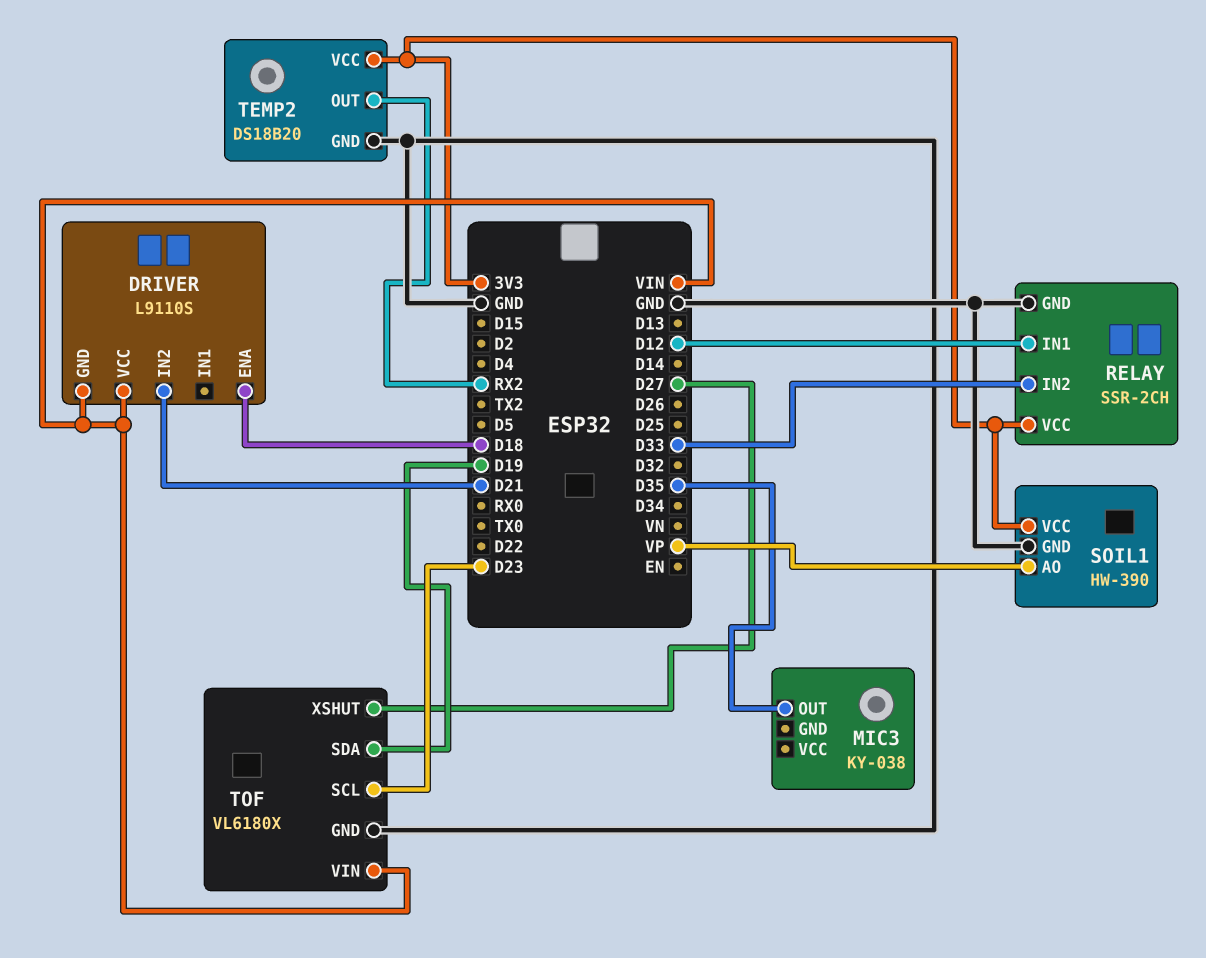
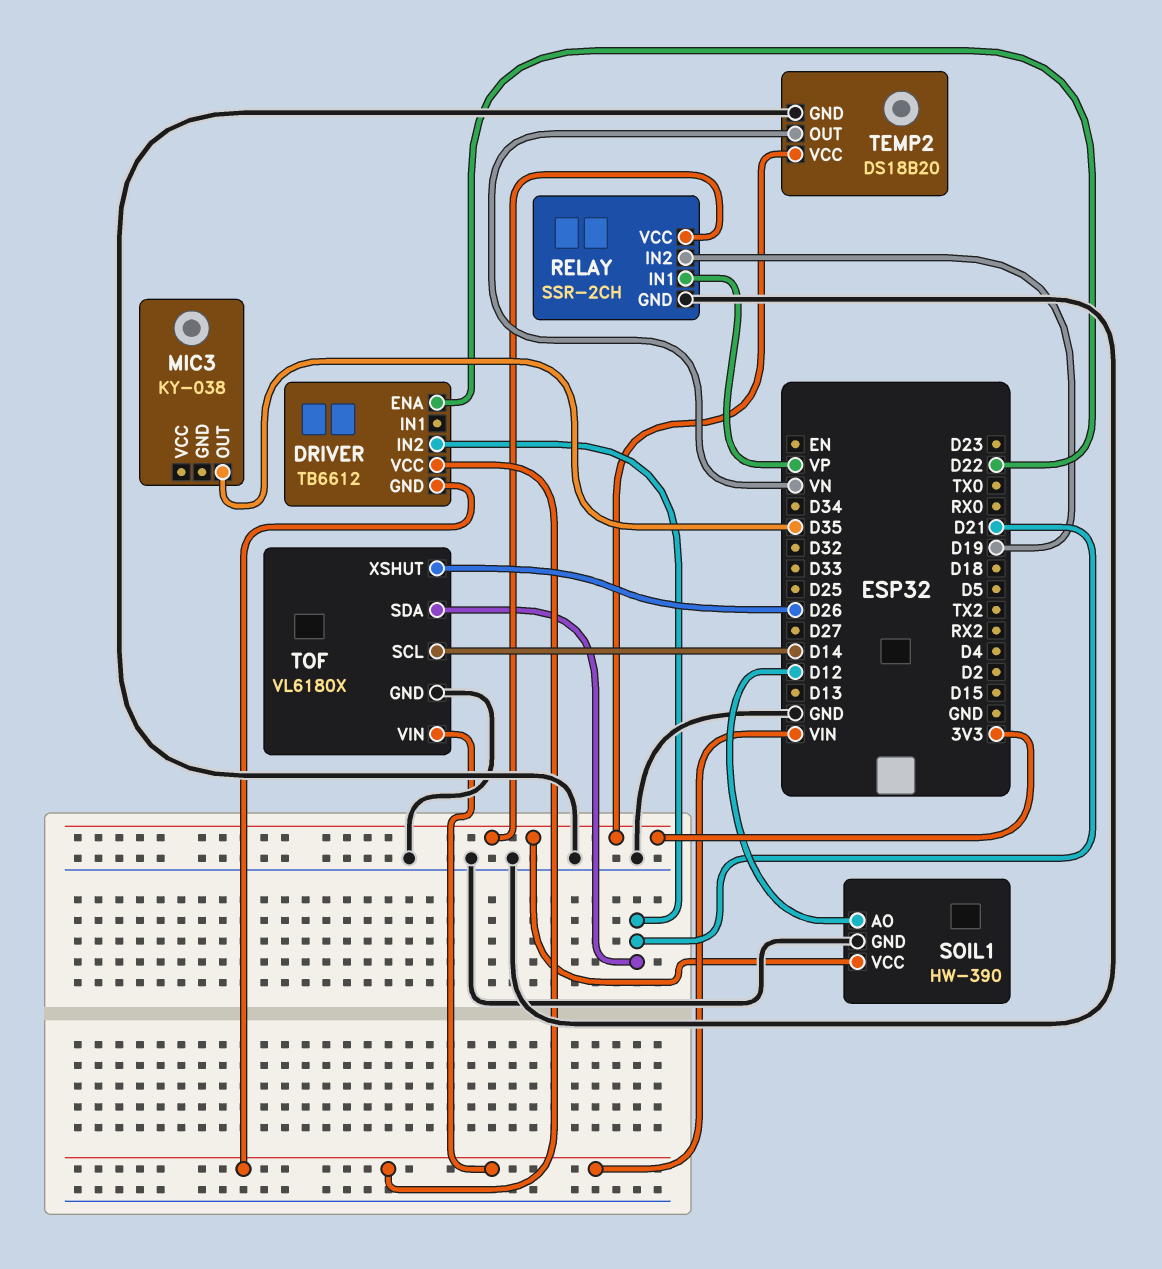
DRIVER: L9110S -> TB6612
DRIVER pin ENA: D18 -> D22
RELAY pin IN1: D12 -> VP
RELAY pin IN2: D33 -> D19
SOIL1 pin AO: VP -> D12
TEMP2 pin OUT: RX2 -> VN
TOF pin SCL: D23 -> D14
TOF pin SDA: D19 -> D21
TOF pin XSHUT: D27 -> D26

